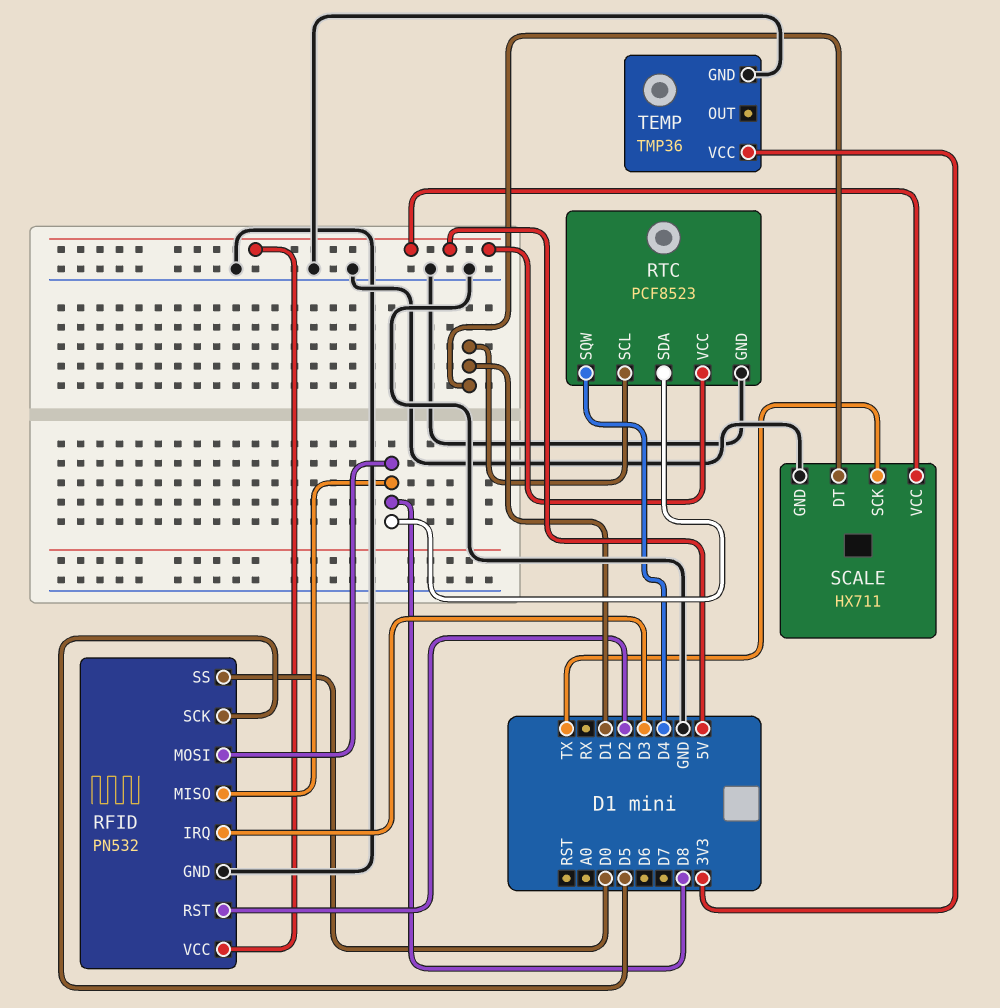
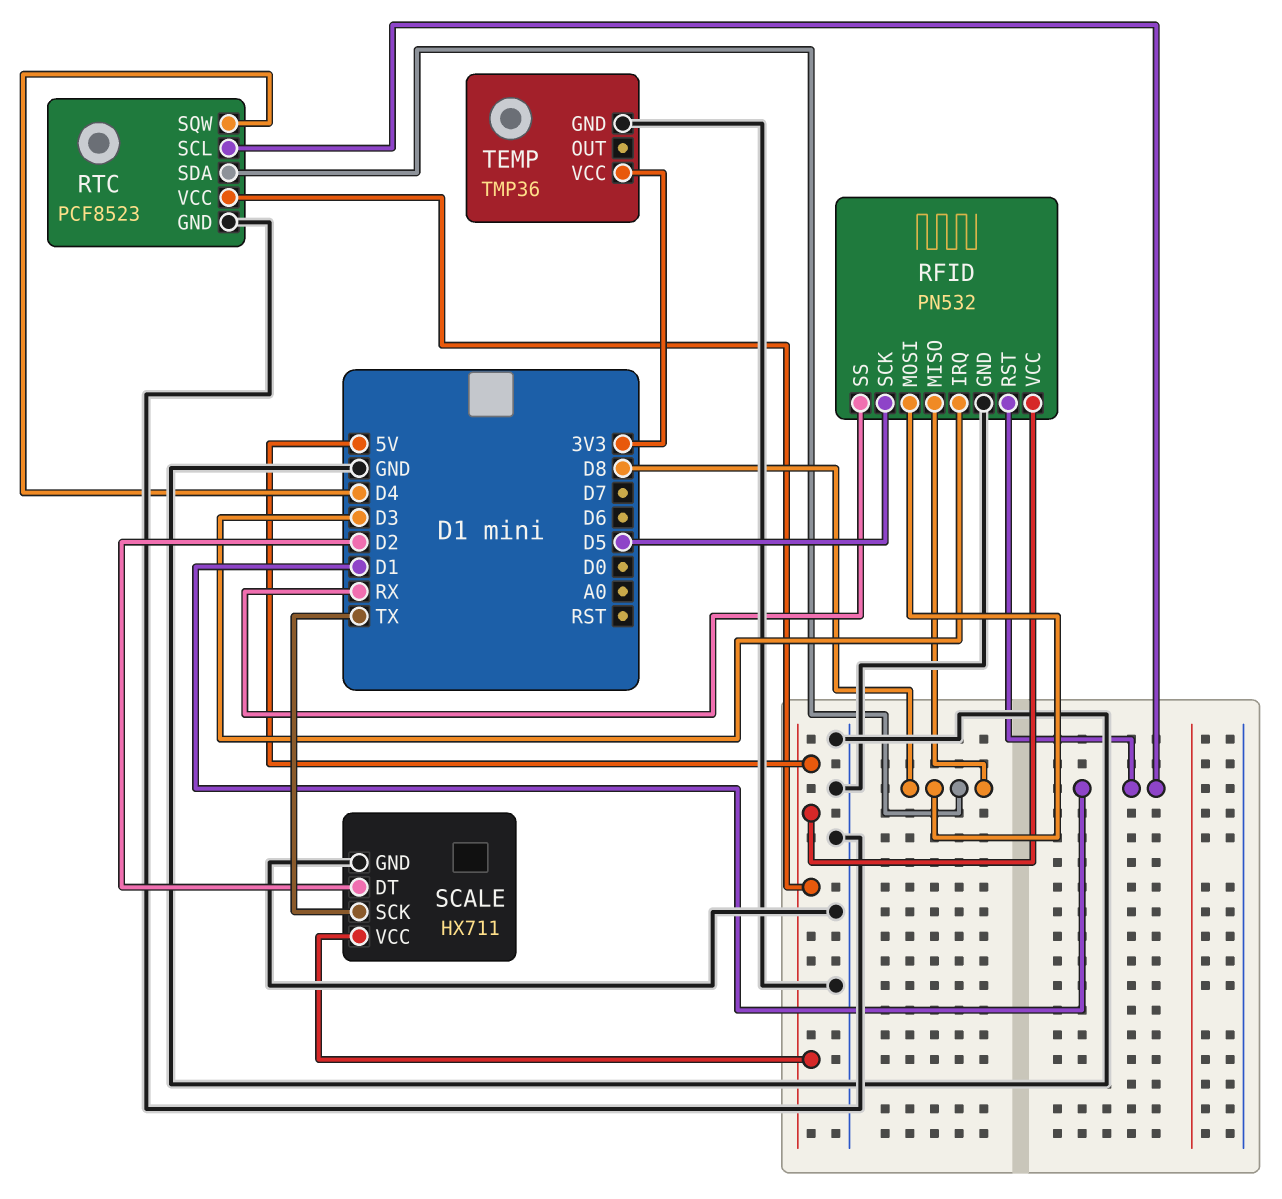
RFID pin RST: D2 -> D1
RFID pin SS: D0 -> RX
SCALE pin DT: D1 -> D2

